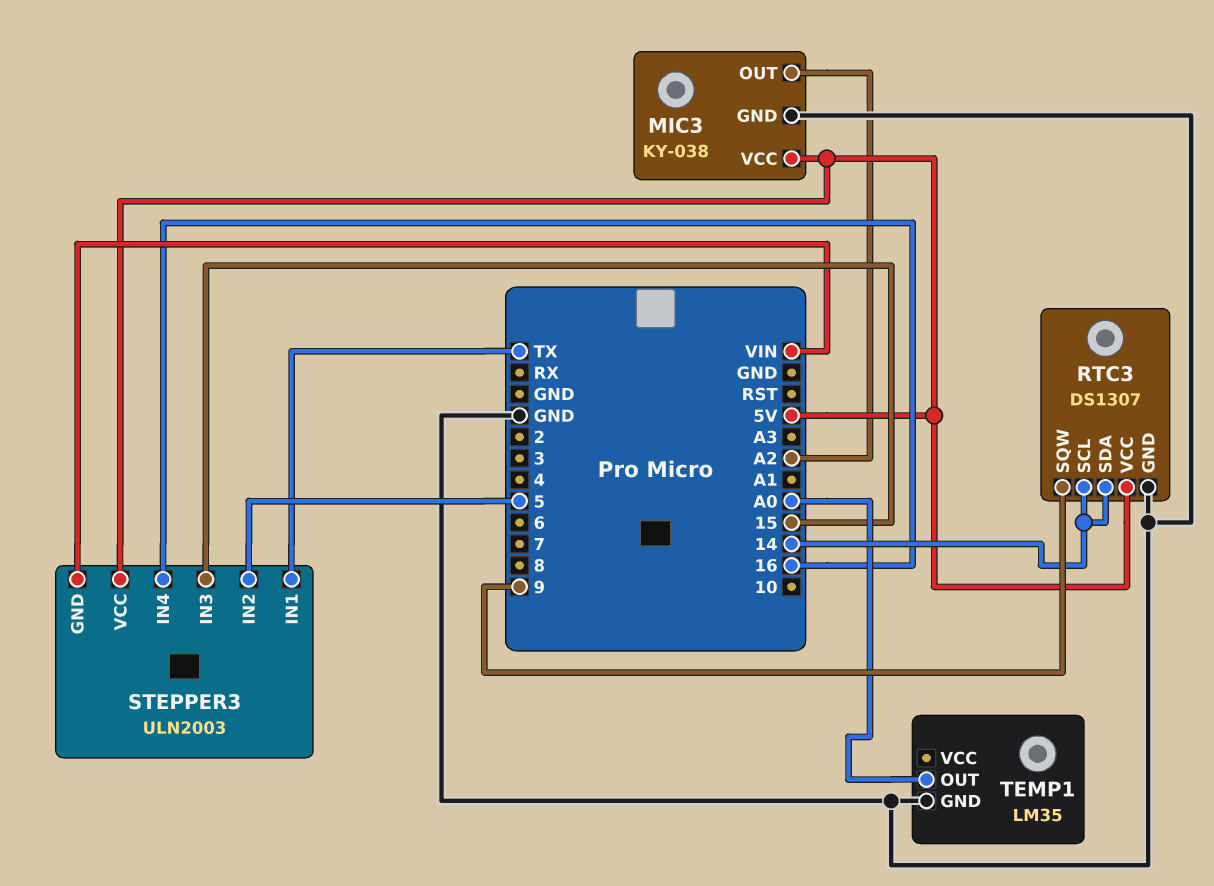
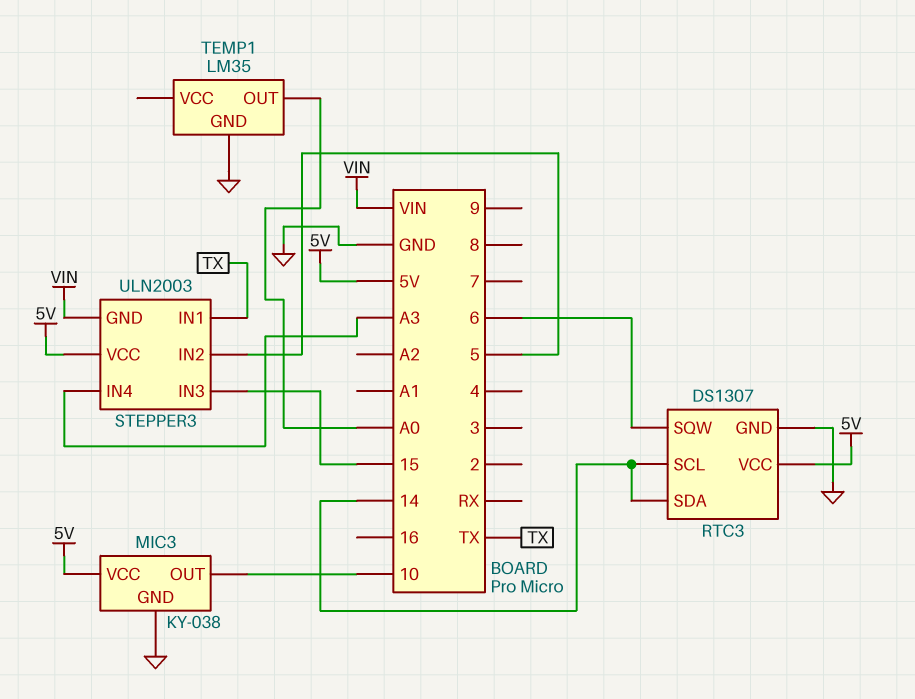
MIC3 pin OUT: A2 -> 10
RTC3 pin SQW: 9 -> 6
STEPPER3 pin IN4: 16 -> A3

